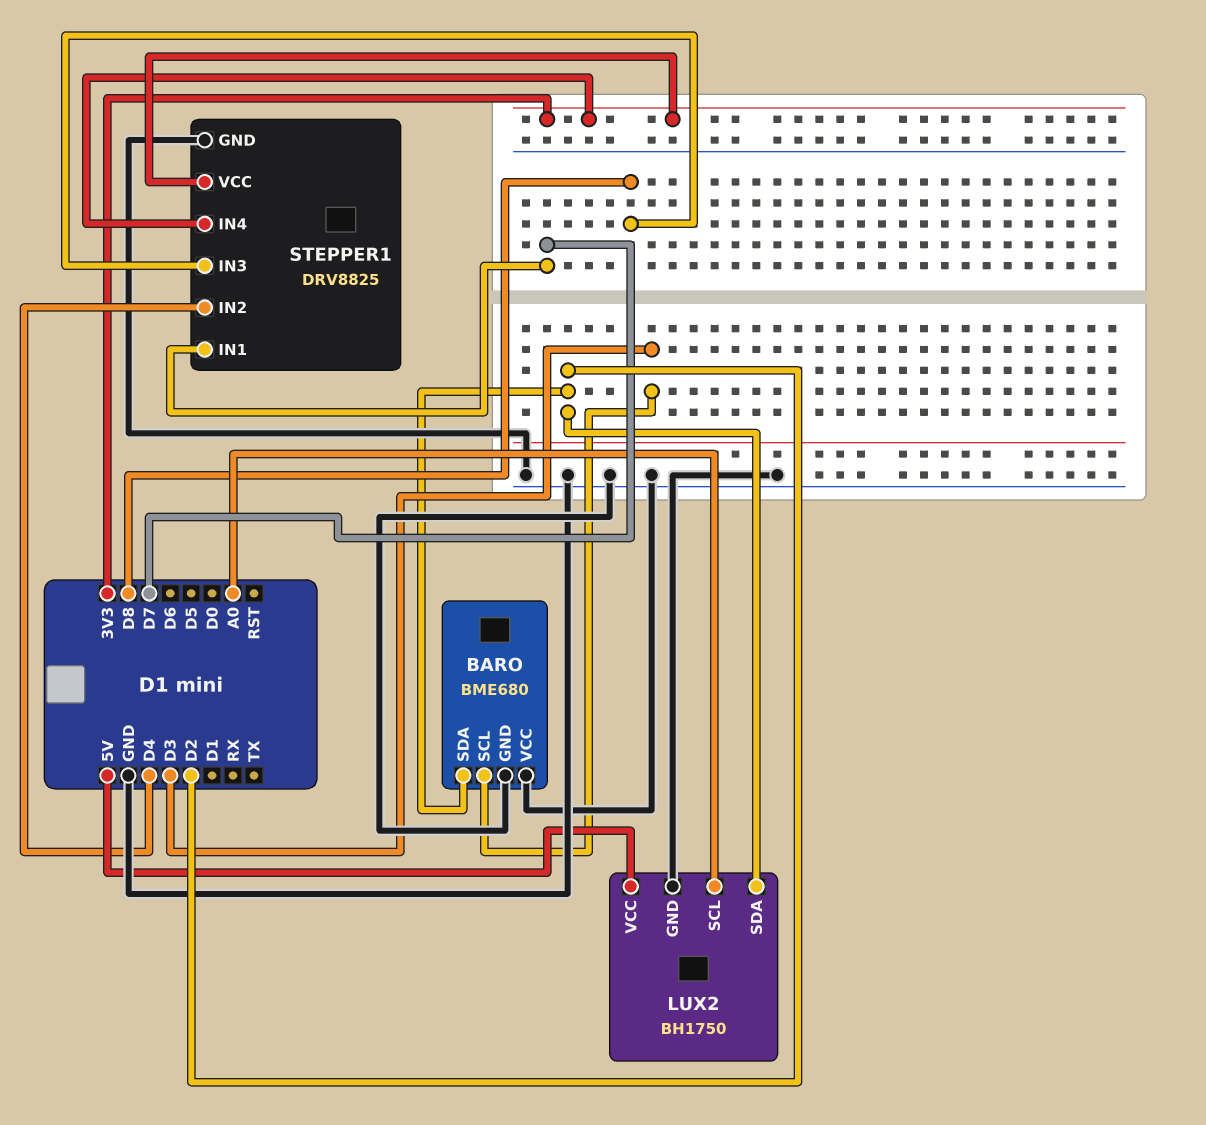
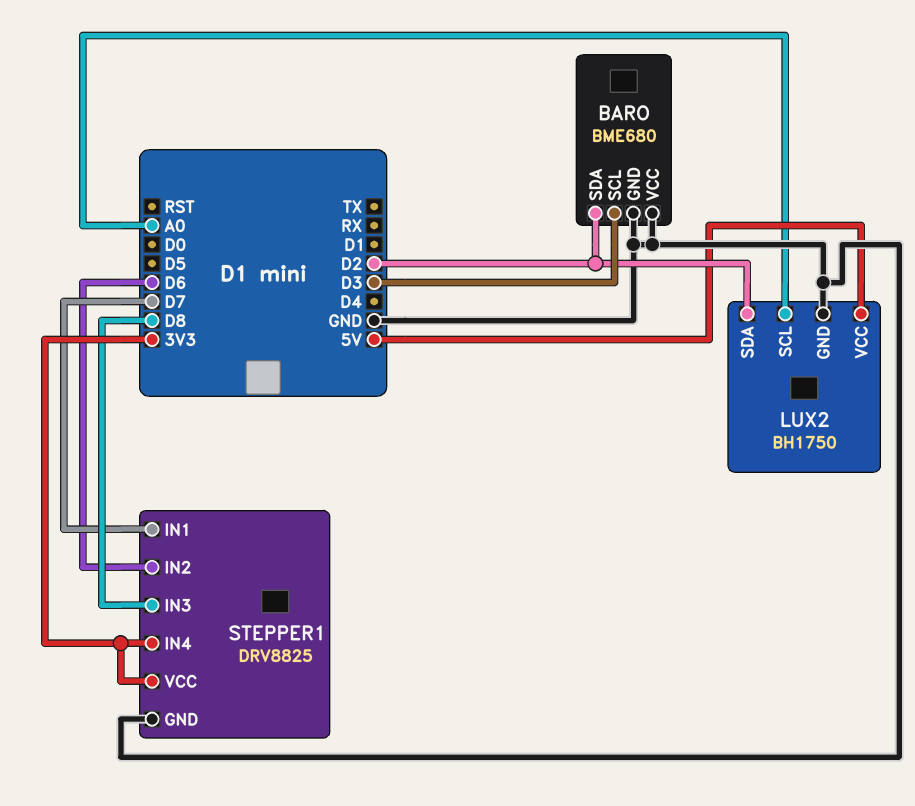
STEPPER1 pin IN2: D4 -> D6

